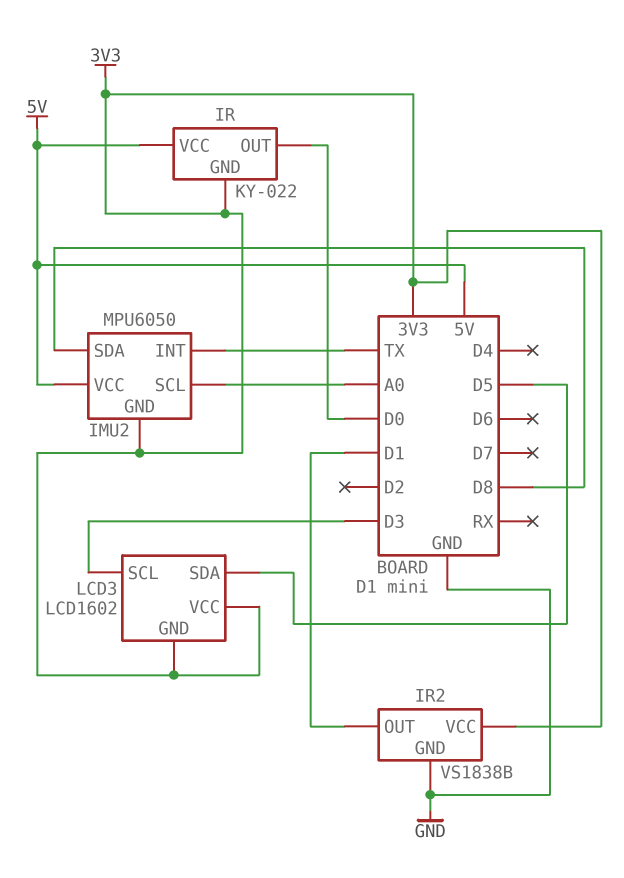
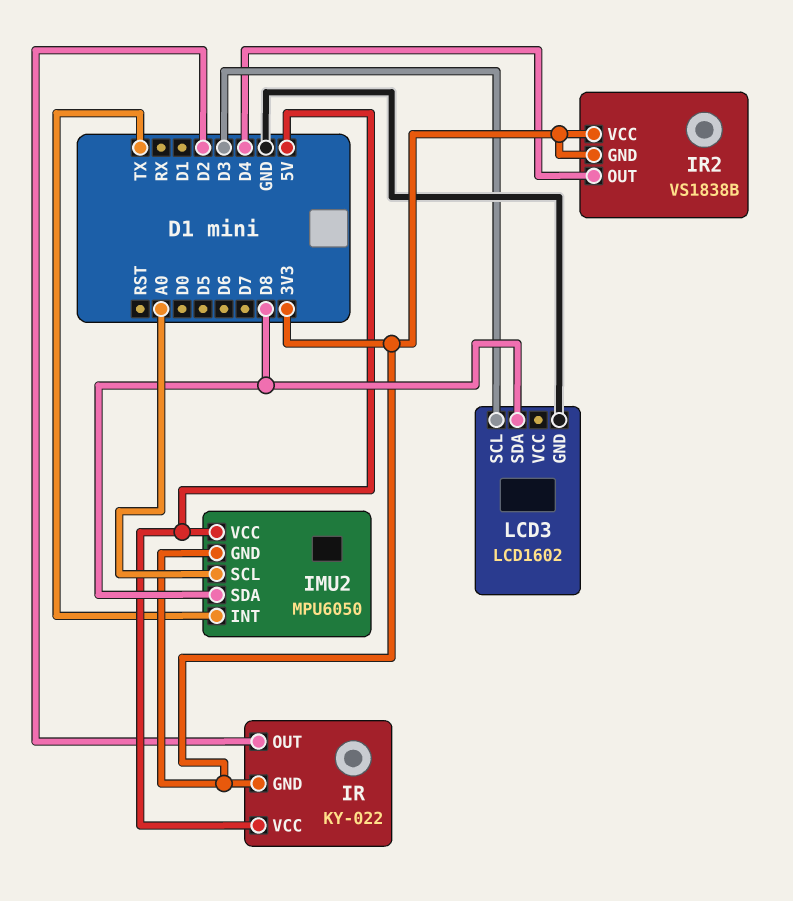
IR pin OUT: D0 -> D2
IR2 pin GND: GND -> 3V3
IR2 pin OUT: D1 -> D4
LCD3 pin GND: 3V3 -> GND
LCD3 pin SDA: D5 -> D8
LCD3 pin VCC: 3V3 -> none

